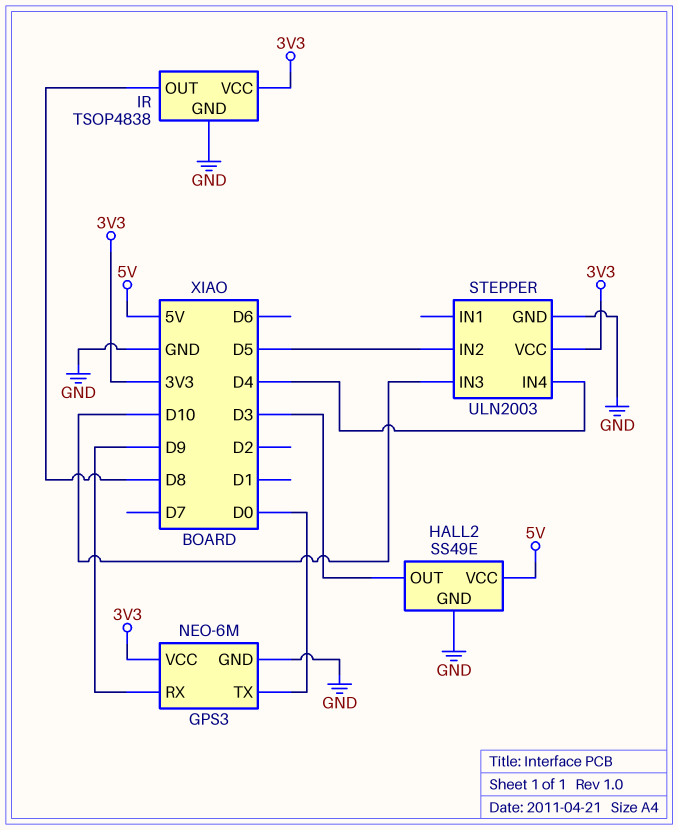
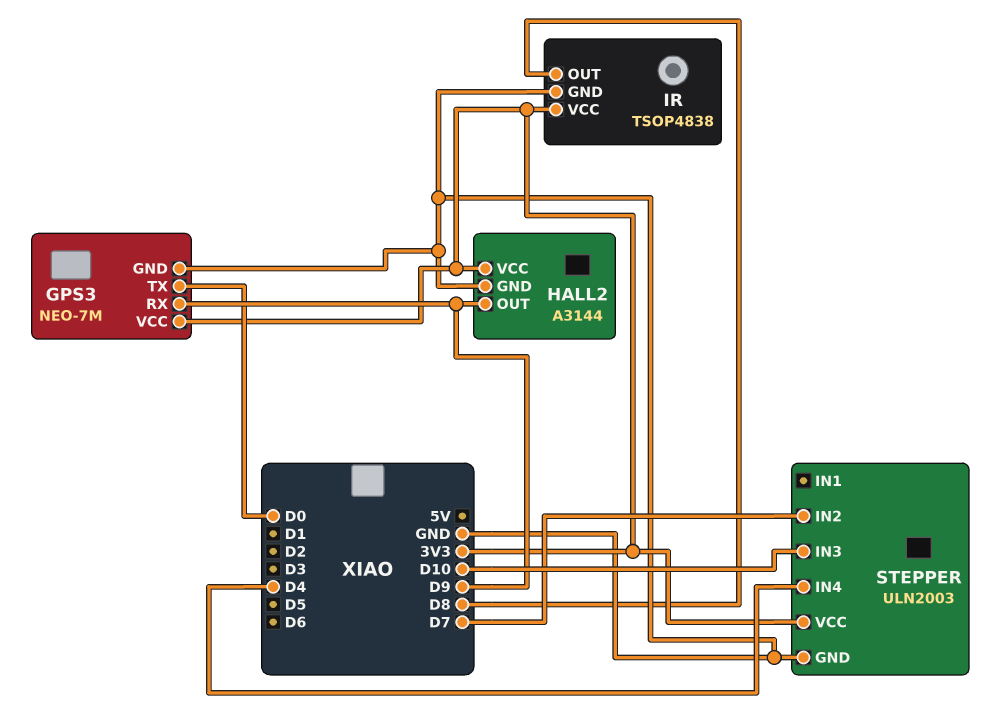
GPS3: NEO-6M -> NEO-7M
HALL2: SS49E -> A3144
HALL2 pin OUT: D3 -> D9
HALL2 pin VCC: 5V -> 3V3
STEPPER pin IN2: D5 -> D7

